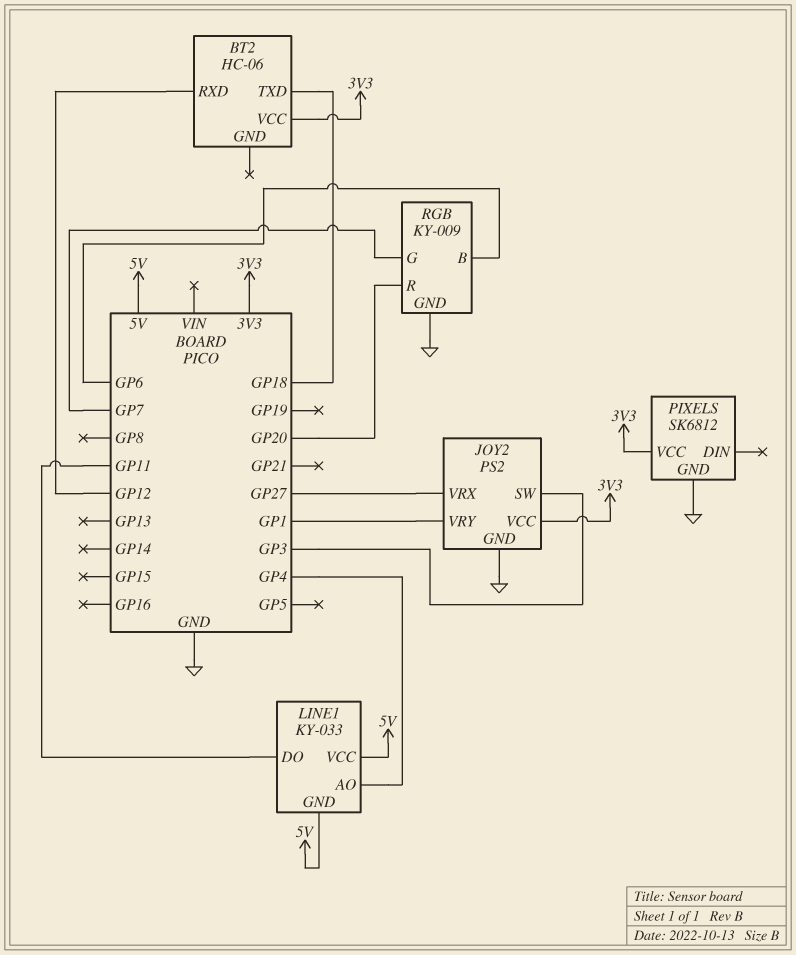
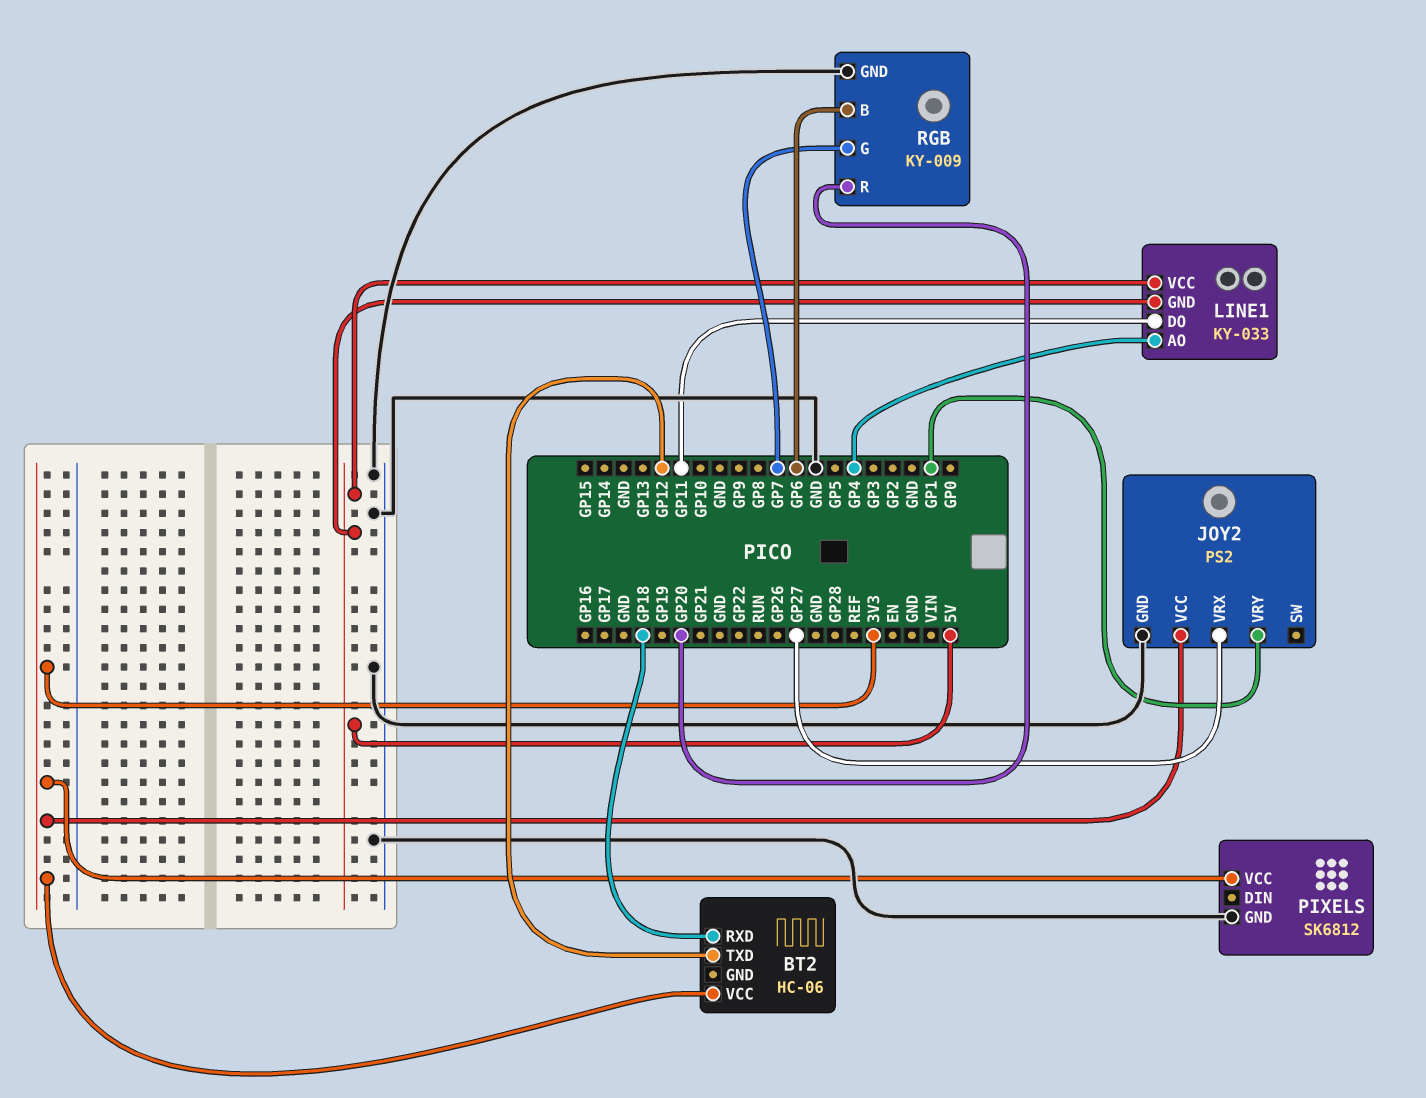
BT2 pin RXD: GP12 -> GP18
BT2 pin TXD: GP18 -> GP12
JOY2 pin SW: GP3 -> none

